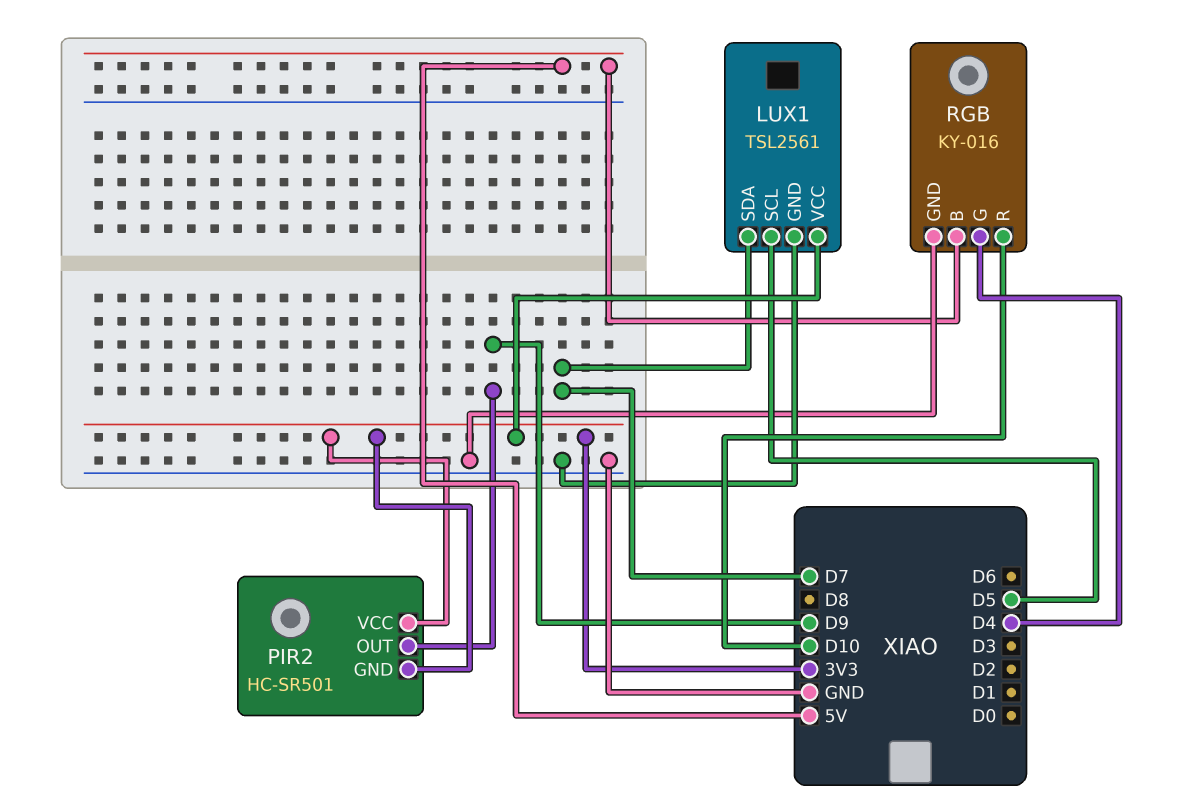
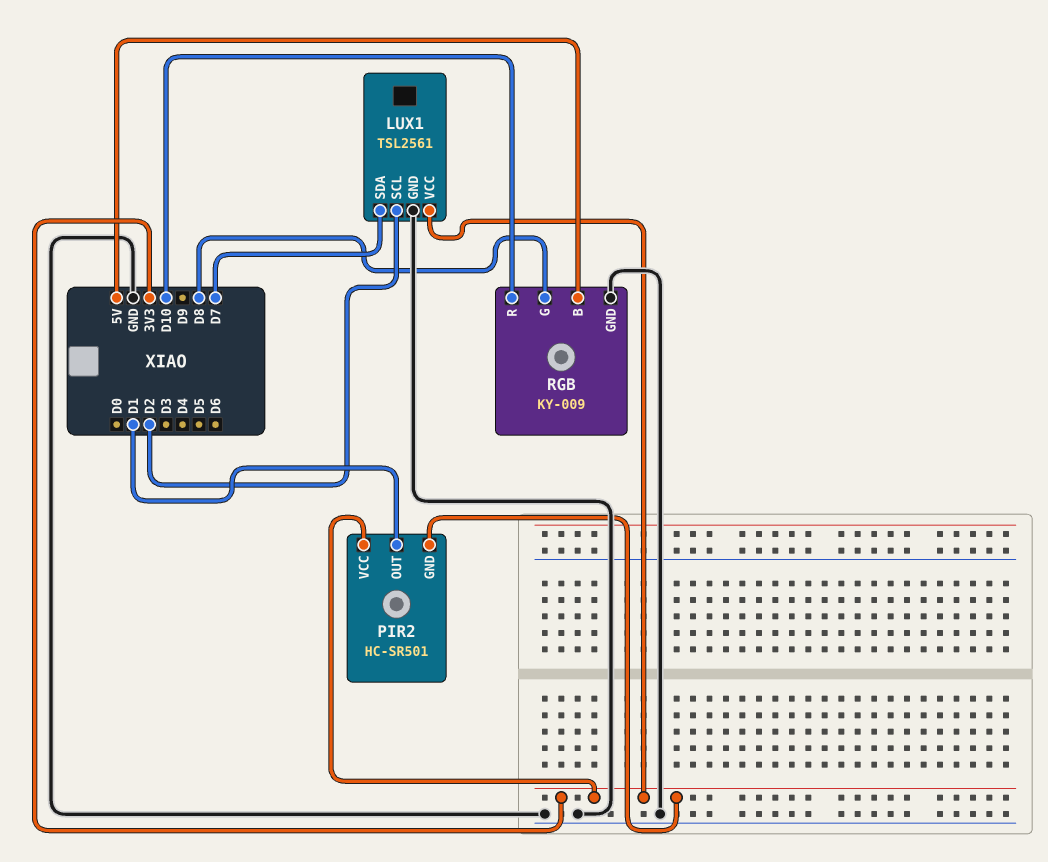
LUX1 pin SCL: D5 -> D2
PIR2 pin OUT: D9 -> D1
RGB: KY-016 -> KY-009
RGB pin G: D4 -> D8

